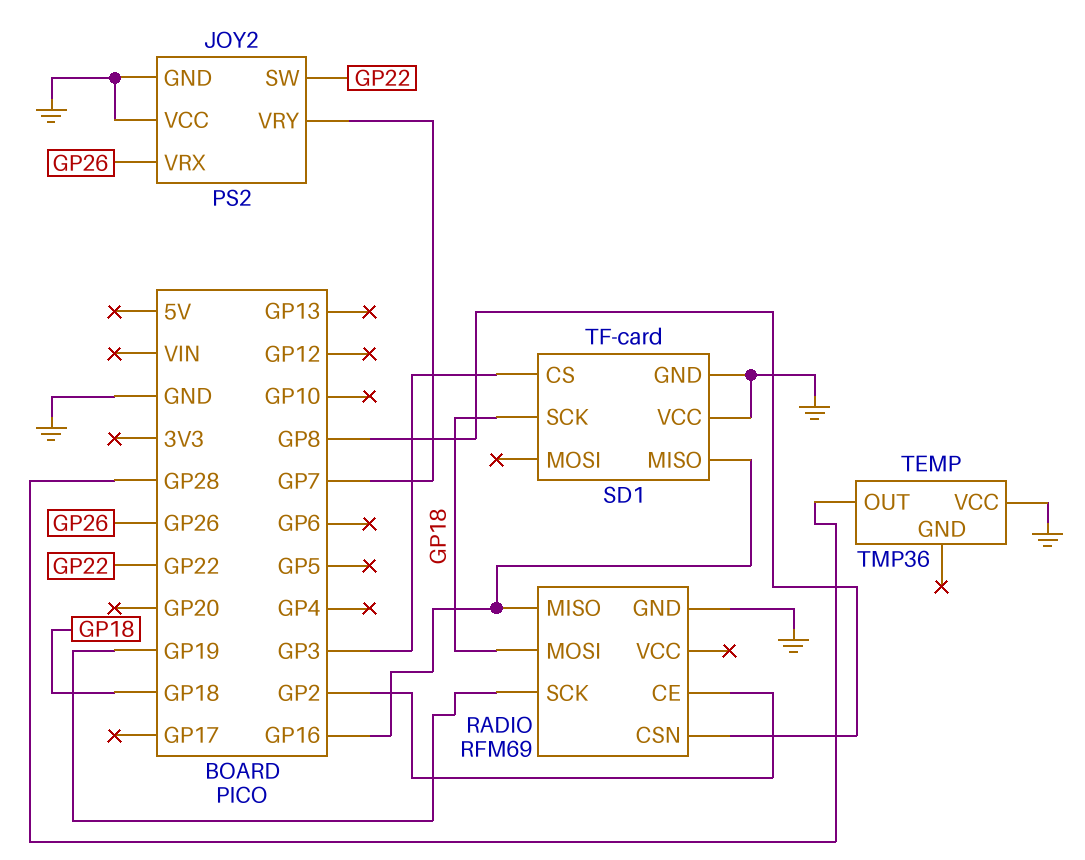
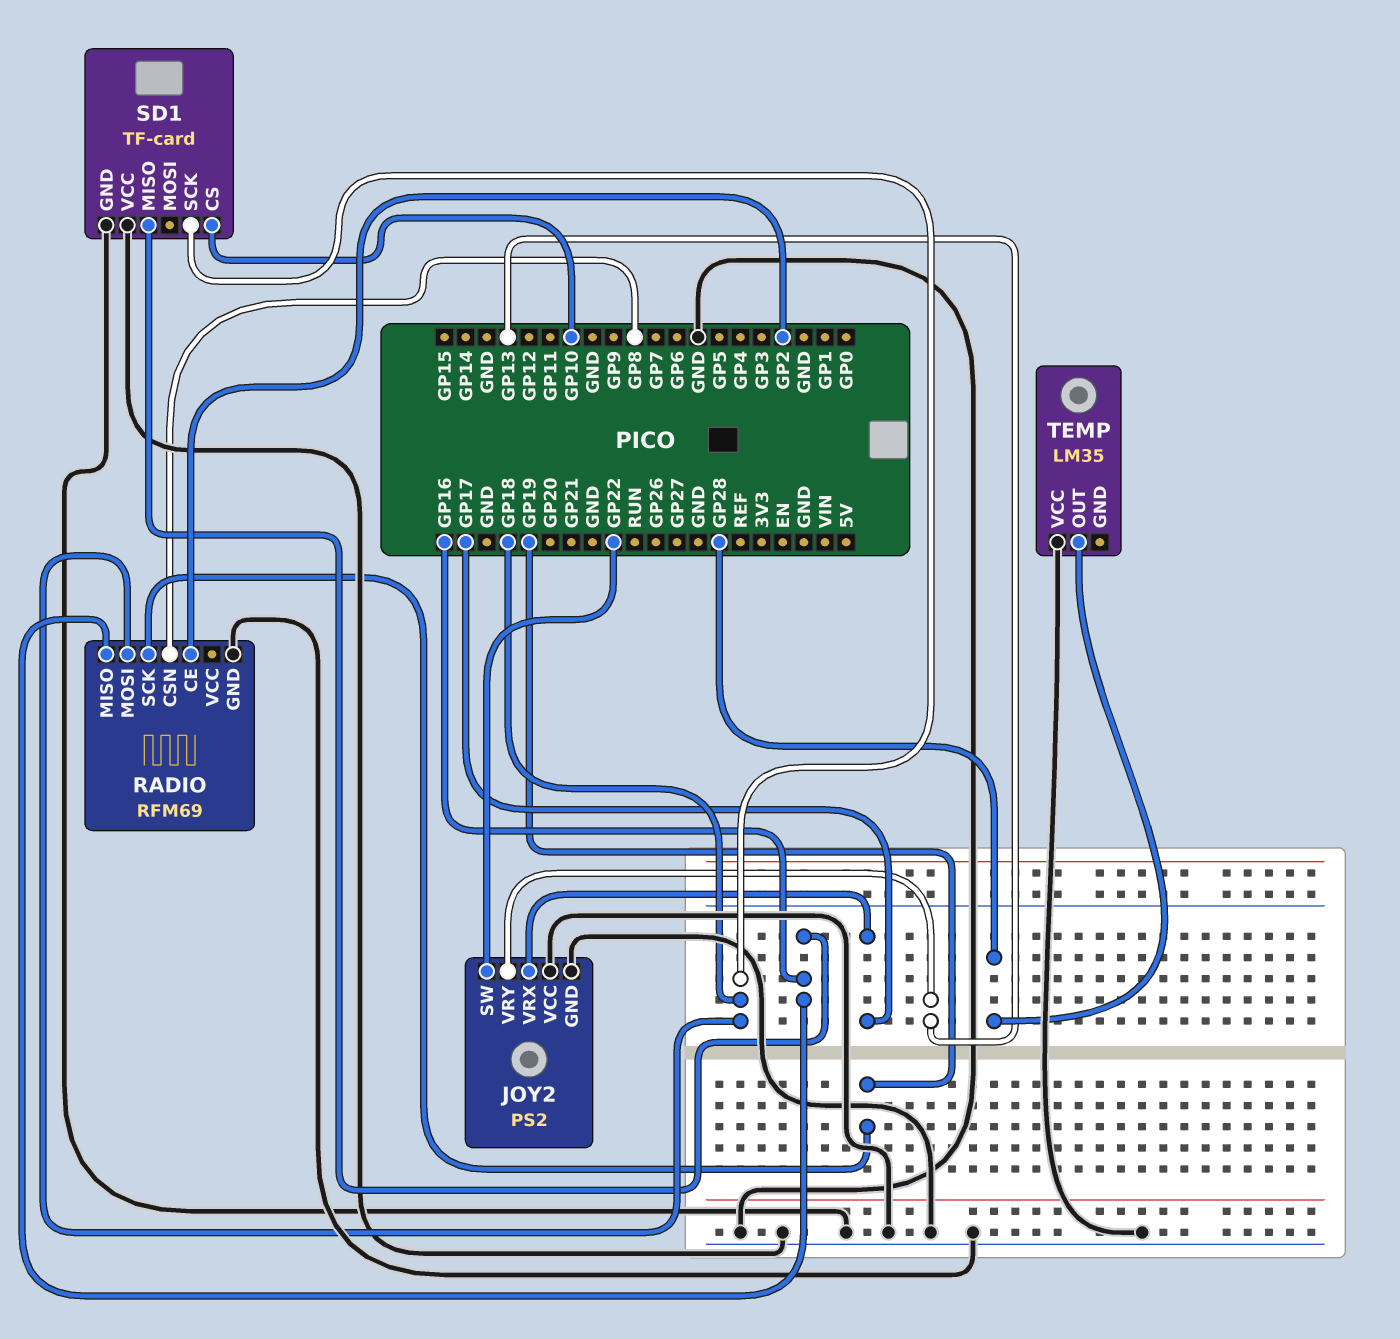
JOY2 pin VRX: GP26 -> GP17
JOY2 pin VRY: GP7 -> GP13
SD1 pin CS: GP3 -> GP10
TEMP: TMP36 -> LM35

